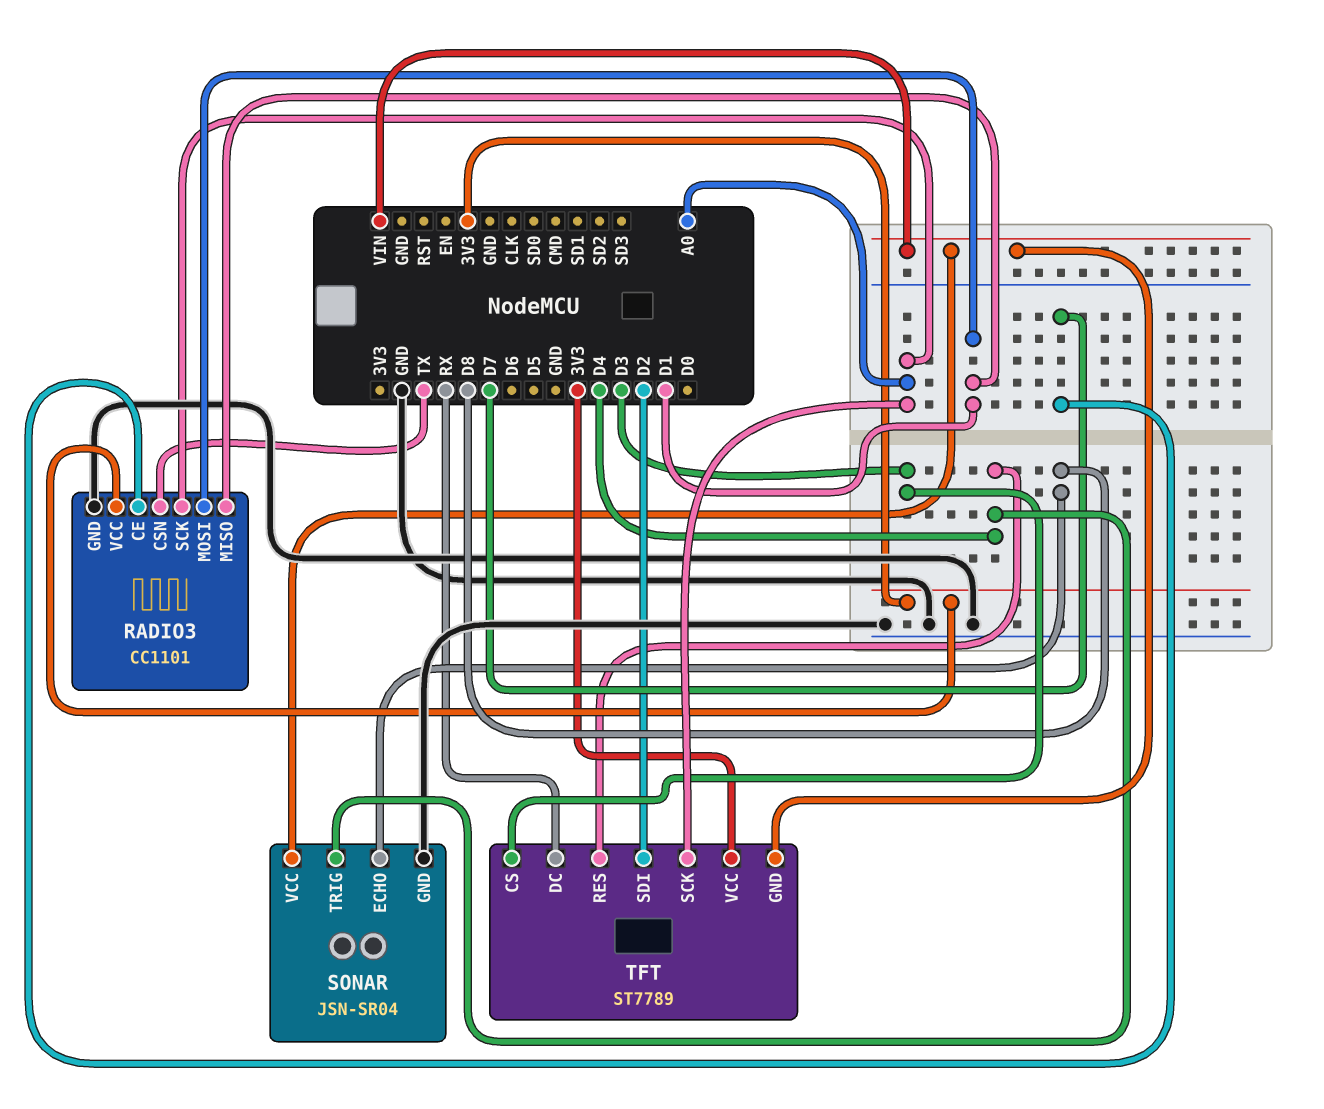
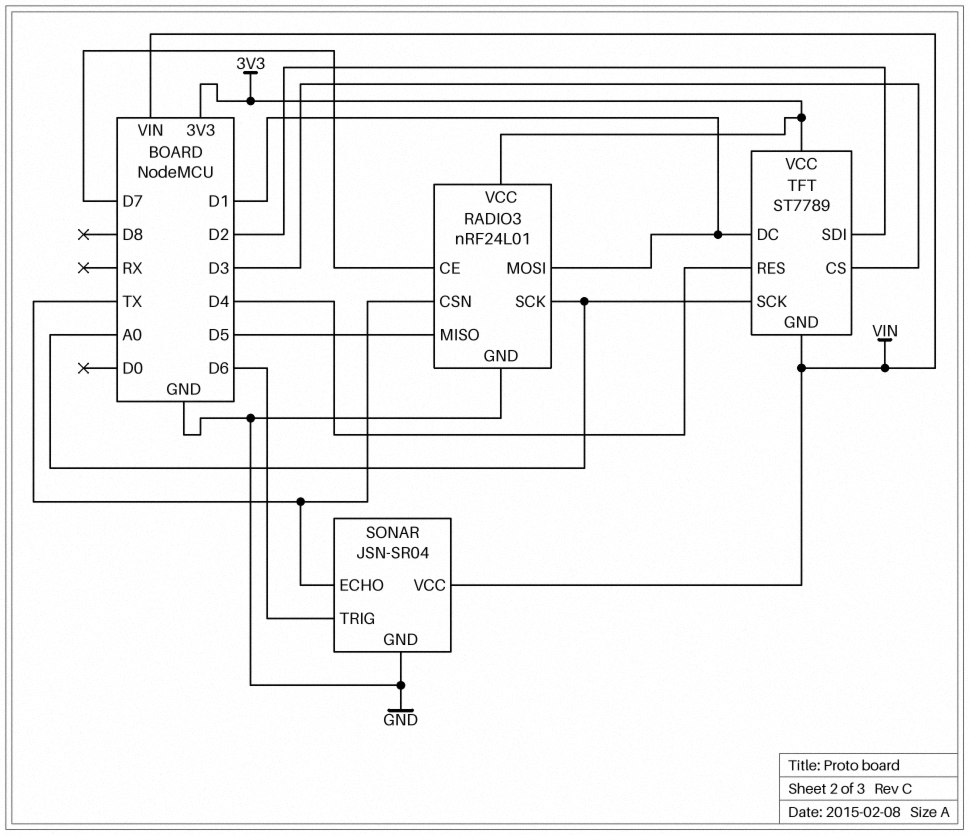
RADIO3: CC1101 -> nRF24L01
RADIO3 pin MISO: D1 -> D5
SONAR pin ECHO: D8 -> TX
SONAR pin TRIG: D4 -> D6
TFT pin DC: RX -> D1

